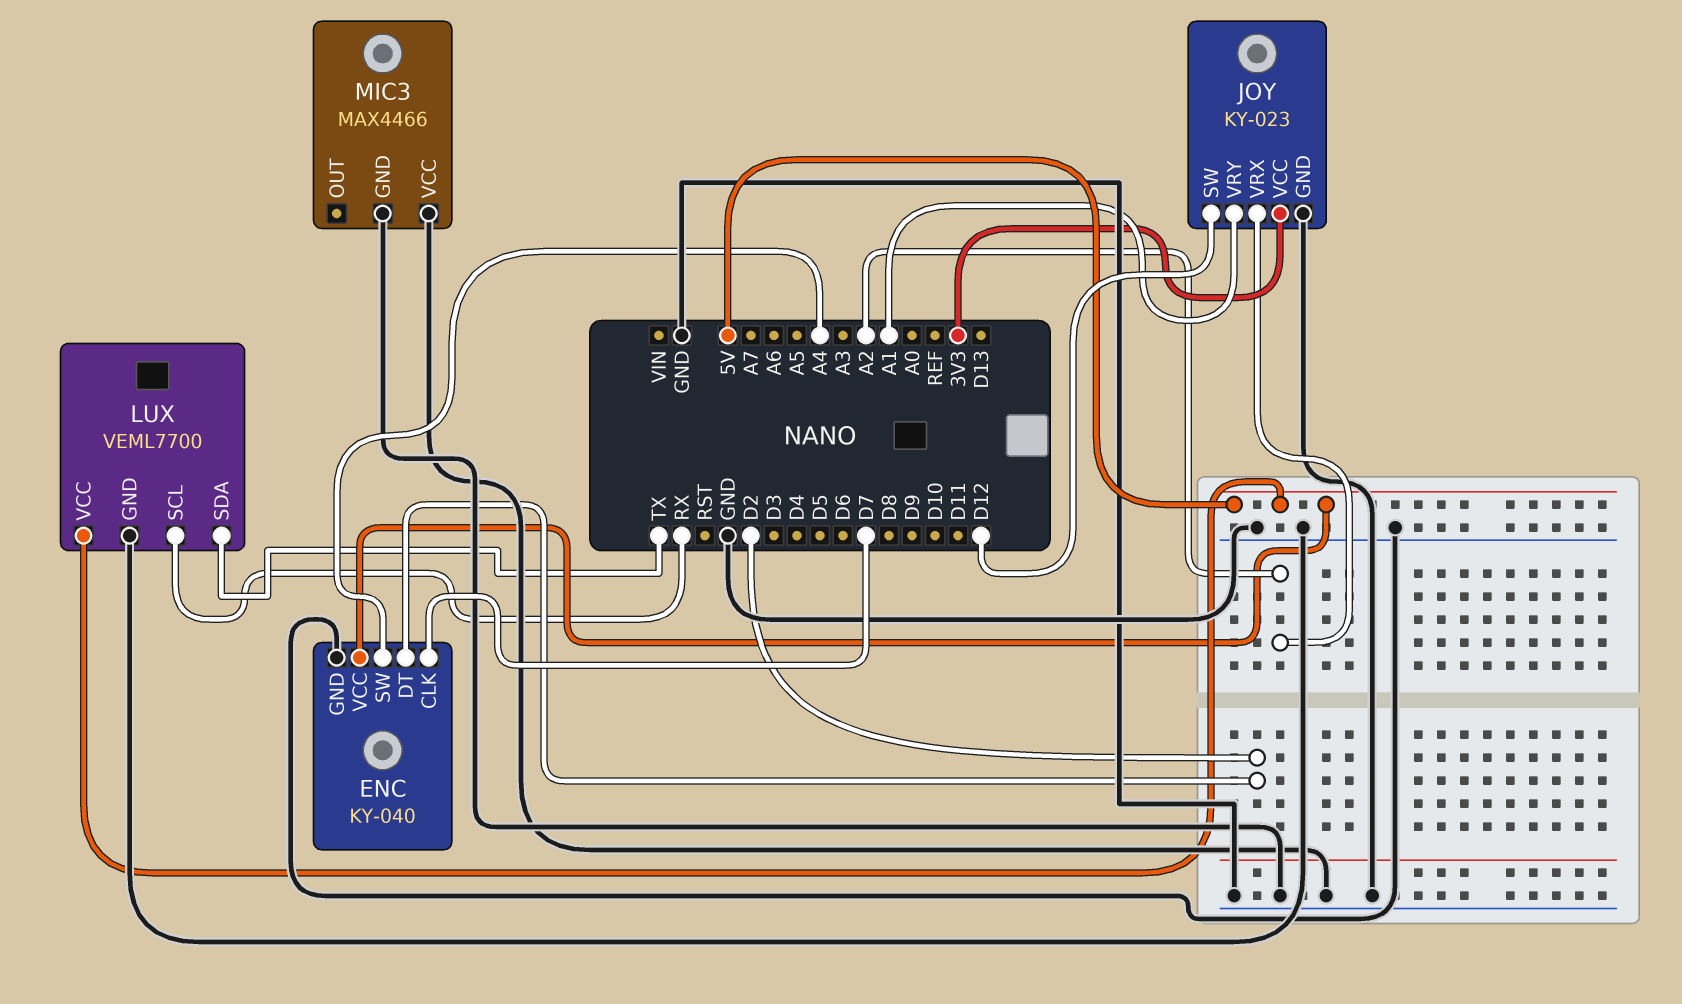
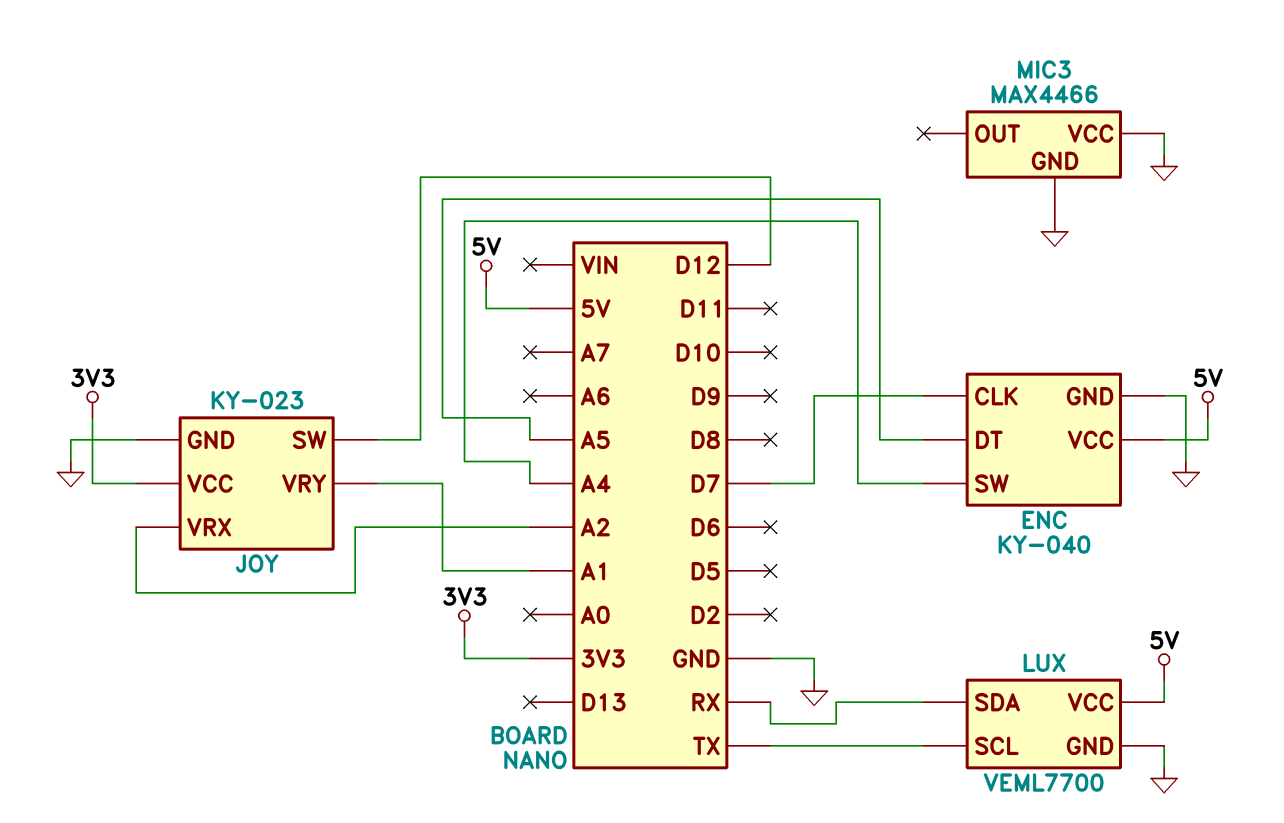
ENC pin DT: D2 -> A5
LUX pin SCL: RX -> TX
LUX pin SDA: TX -> RX

